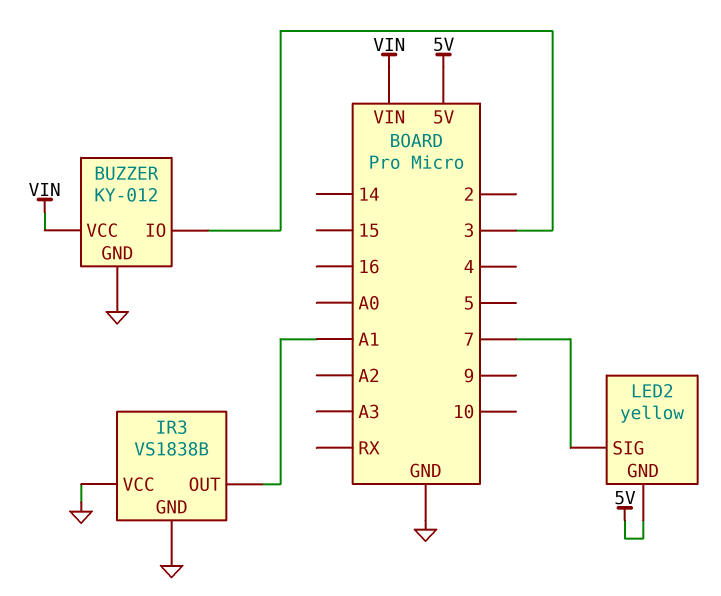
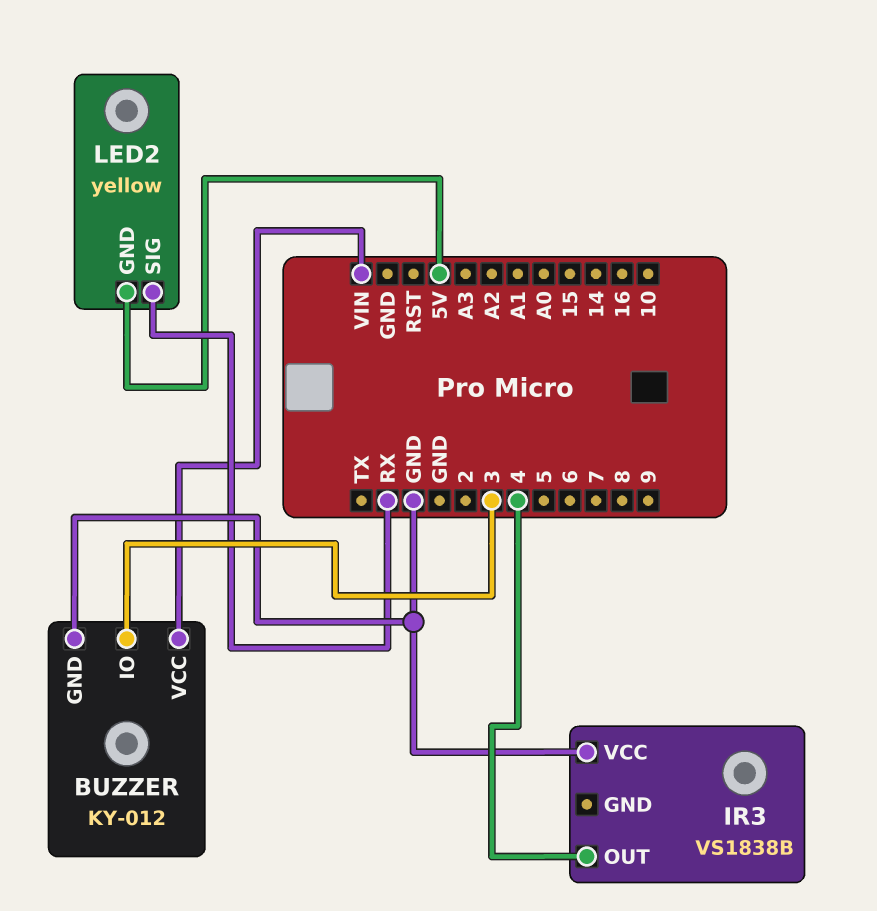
IR3 pin GND: GND -> none
IR3 pin OUT: A1 -> 4
LED2 pin SIG: 7 -> RX

